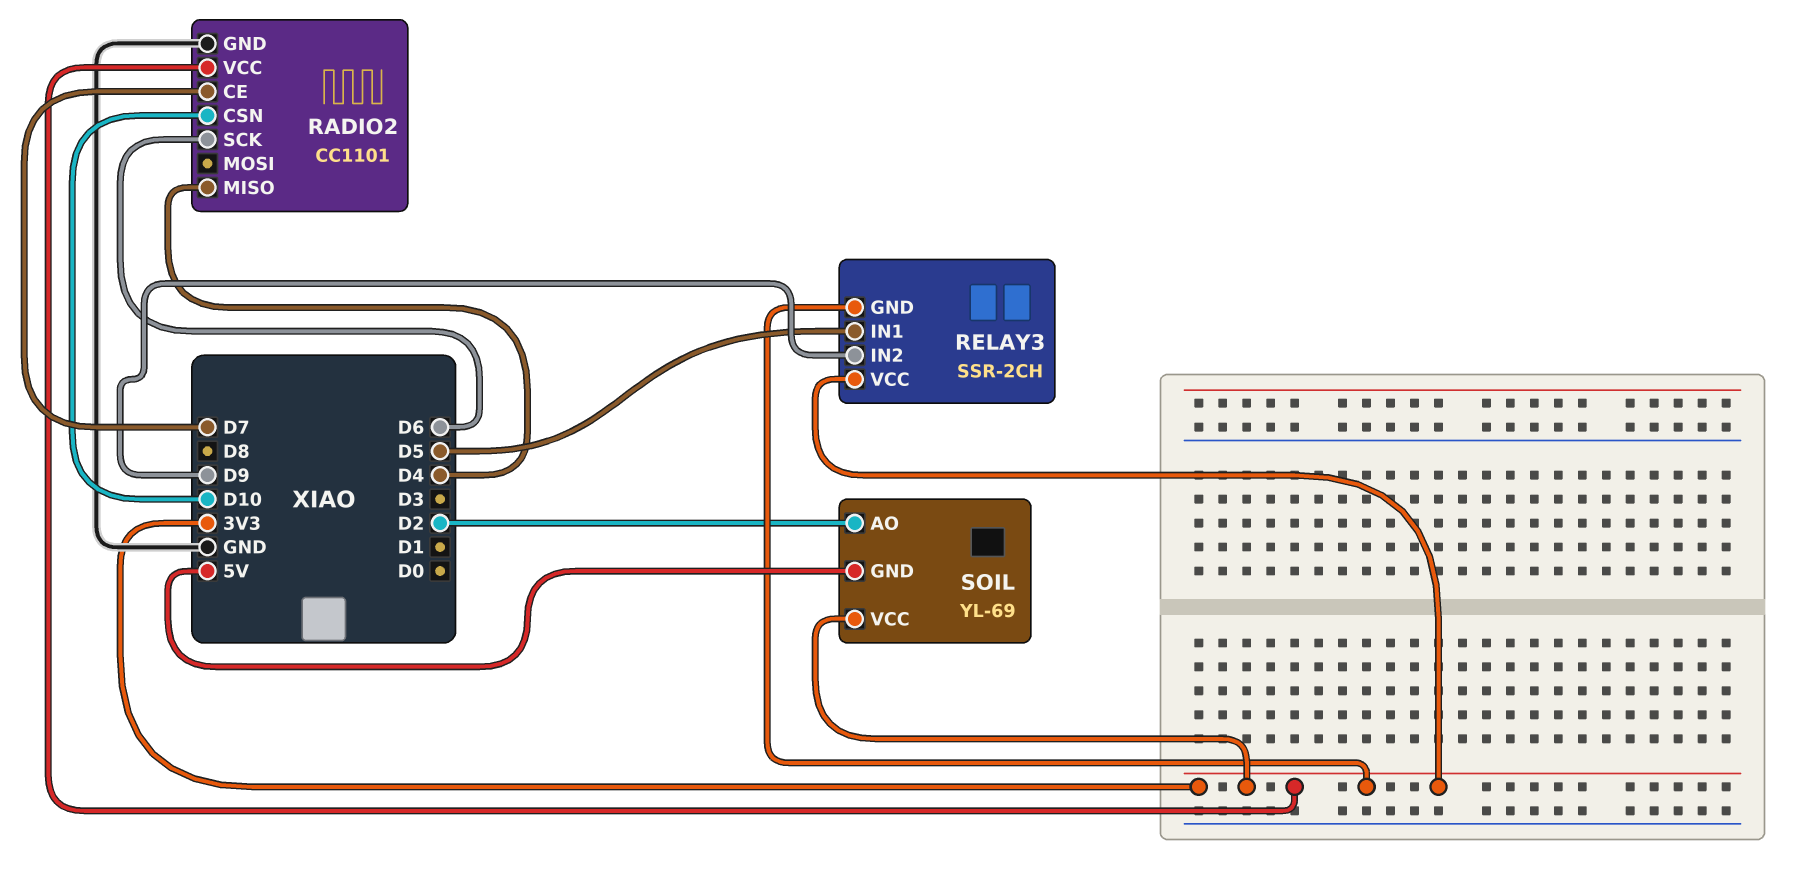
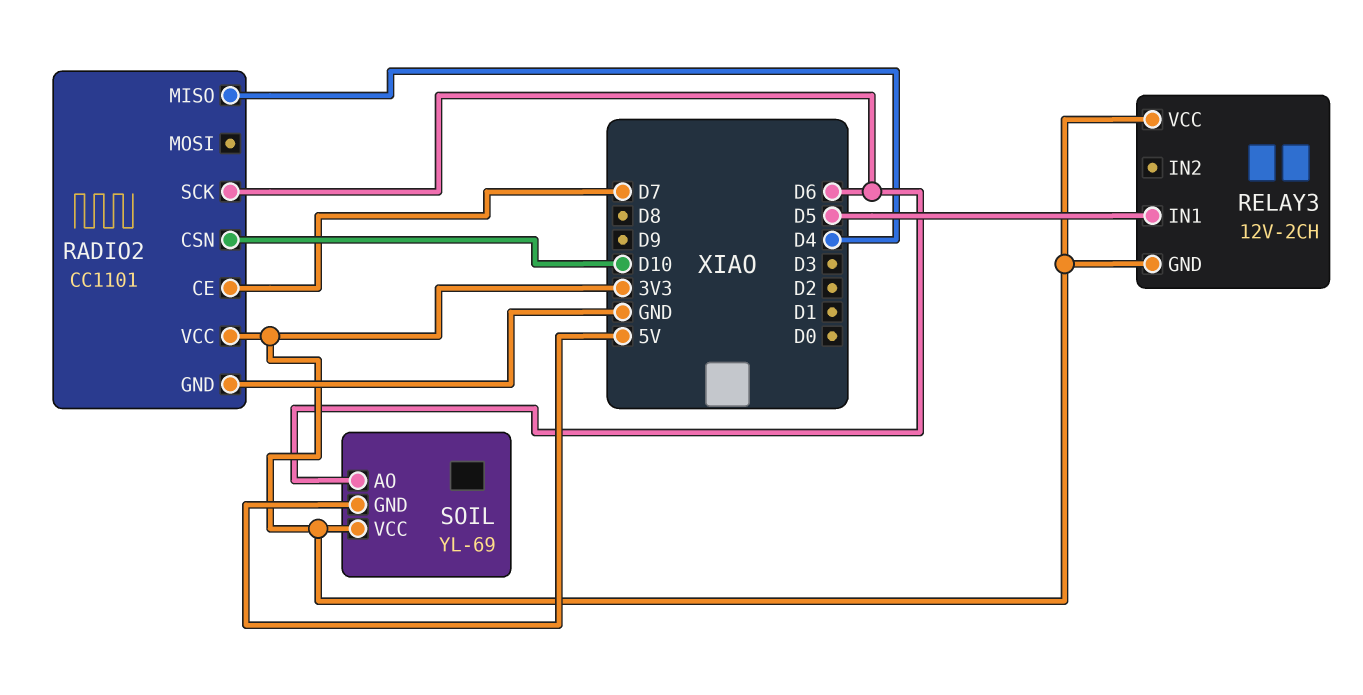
RELAY3: SSR-2CH -> 12V-2CH
RELAY3 pin IN2: D9 -> none
SOIL pin AO: D2 -> D6

